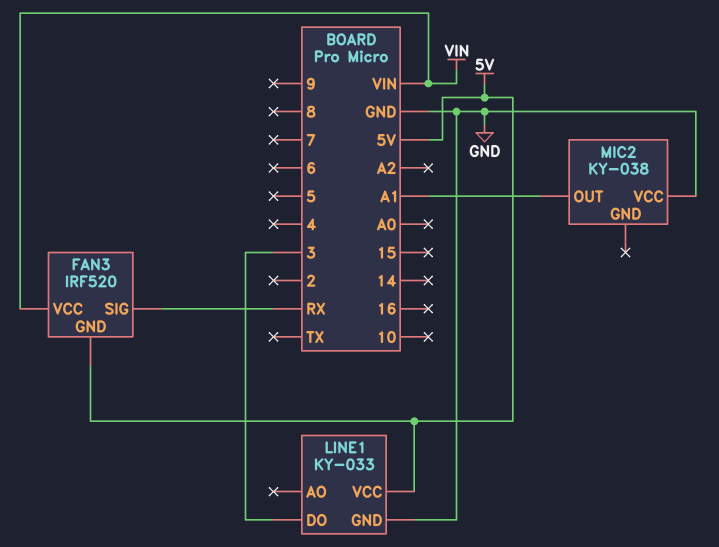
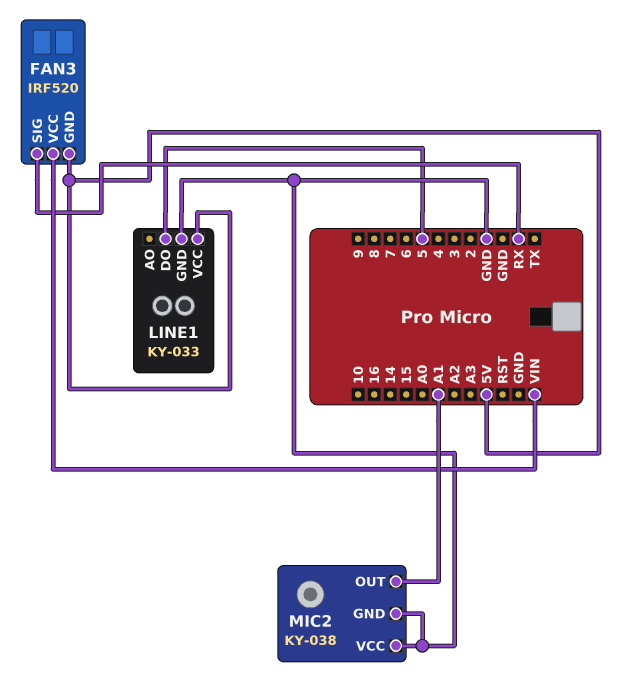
LINE1 pin DO: 3 -> 5
MIC2 pin GND: none -> GND

